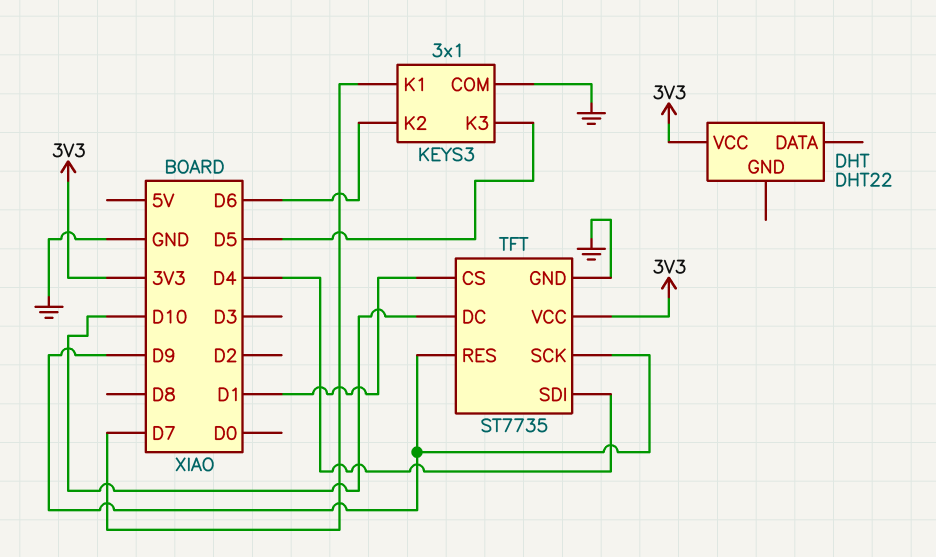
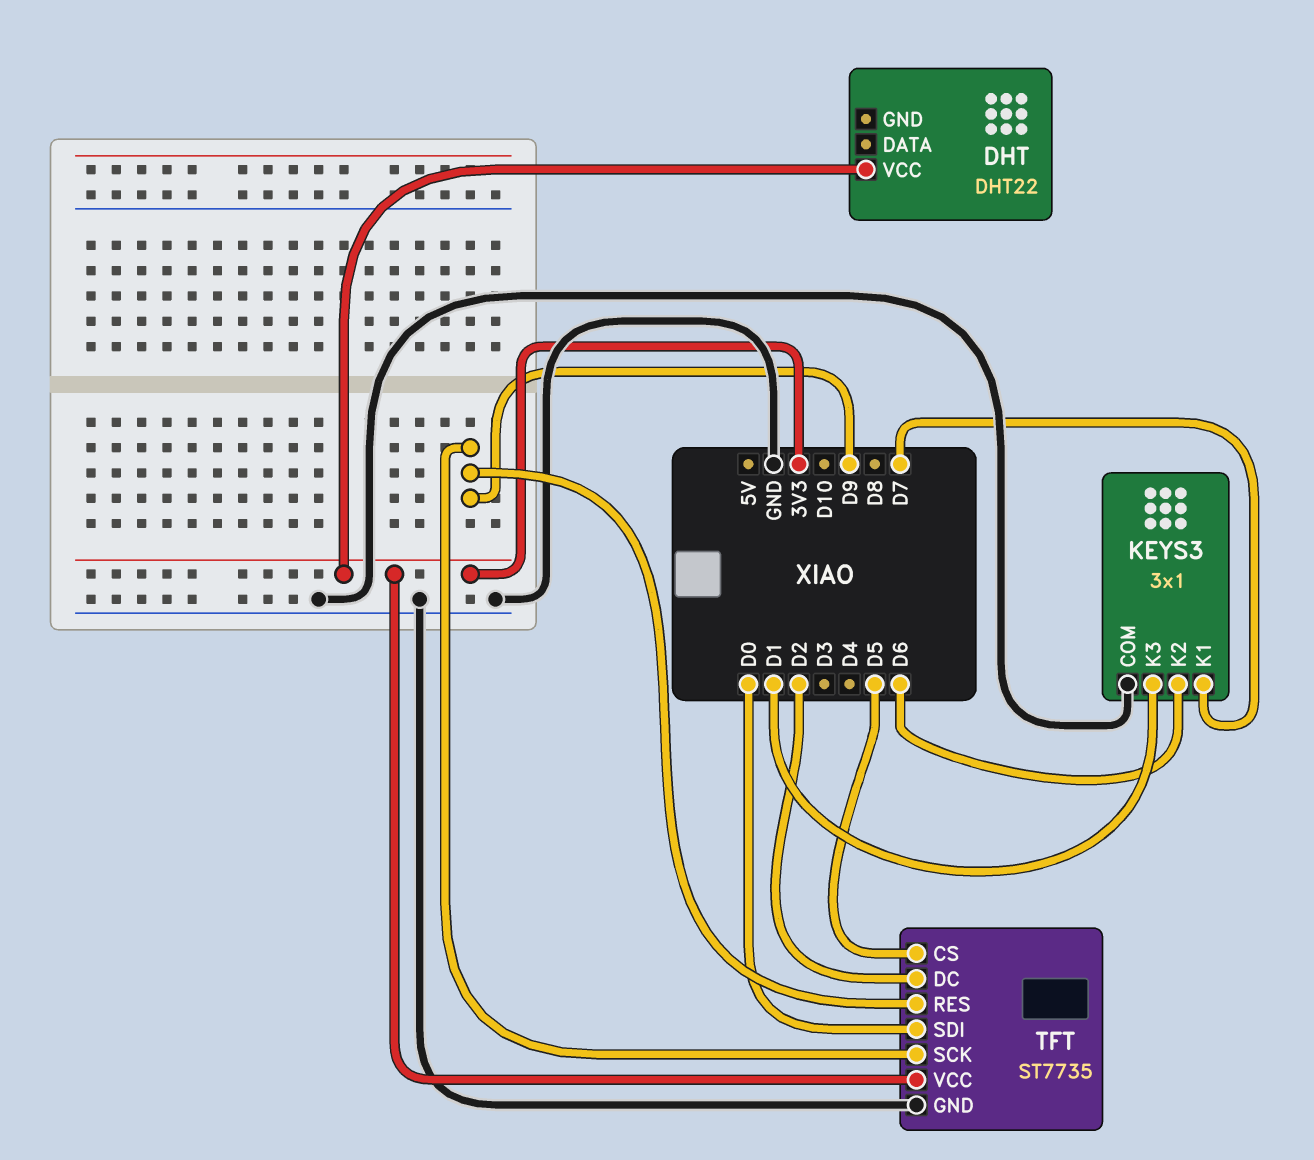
KEYS3 pin K3: D5 -> D1
TFT pin CS: D1 -> D5
TFT pin DC: D10 -> D2
TFT pin SDI: D4 -> D0

